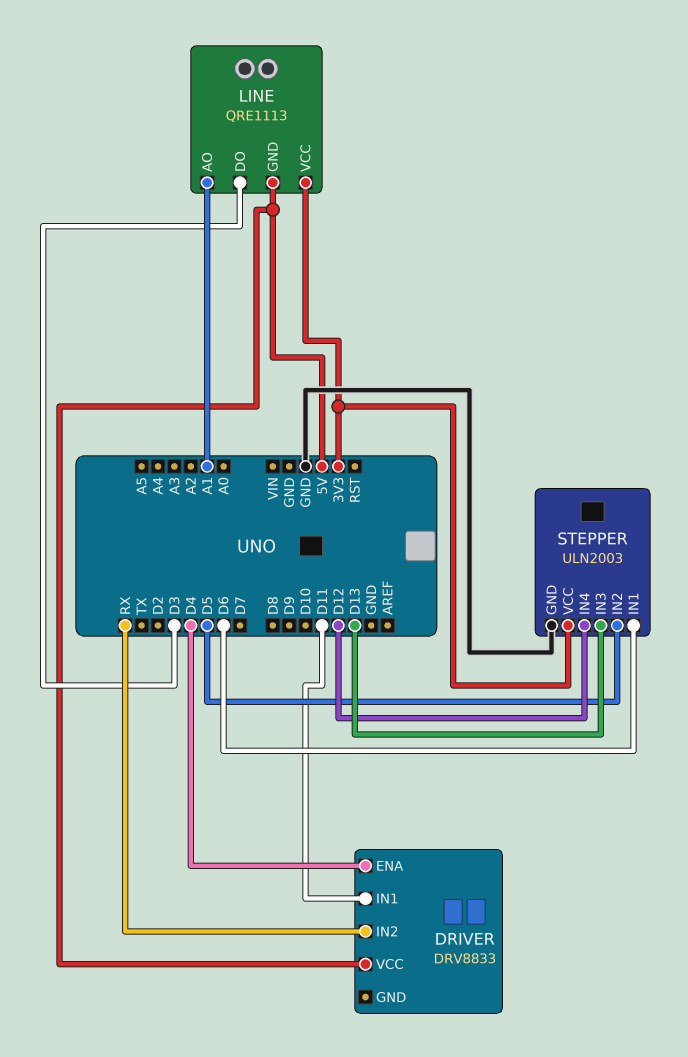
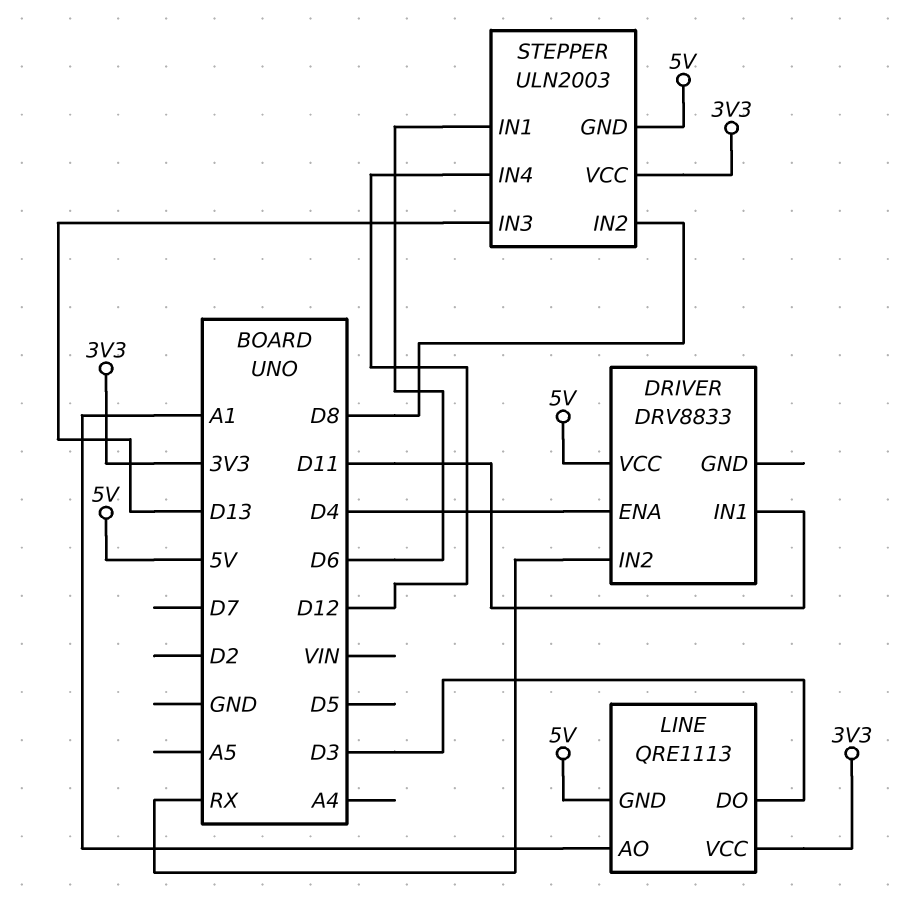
STEPPER pin GND: GND -> 5V
STEPPER pin IN2: D5 -> D8

